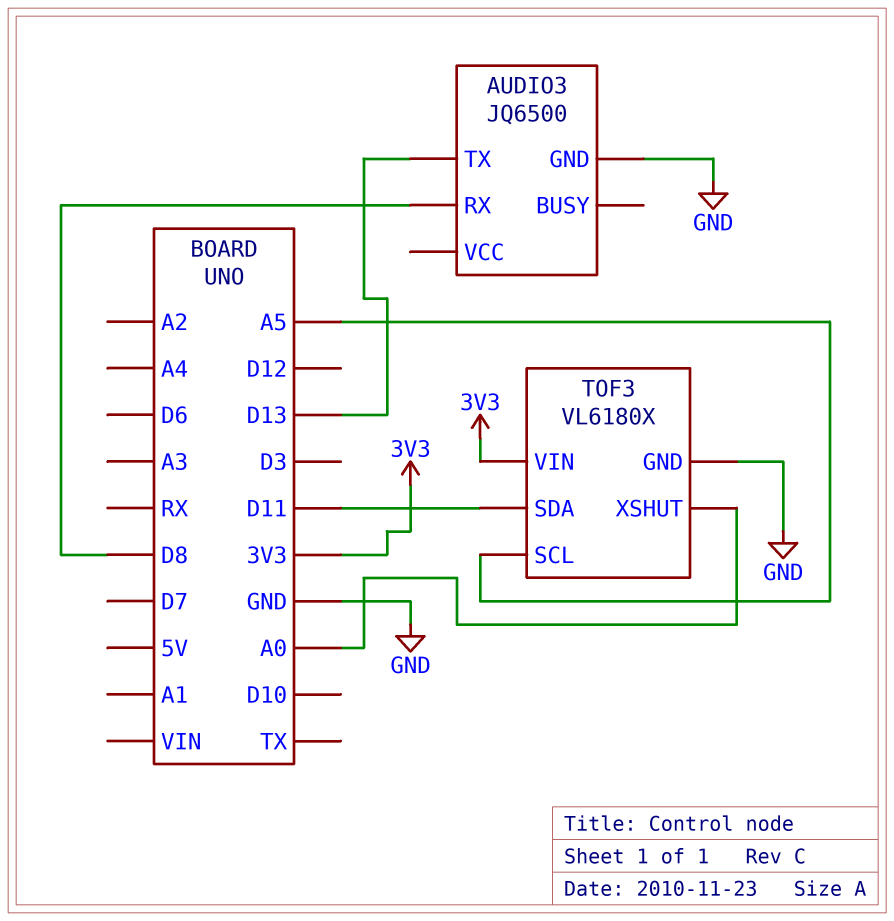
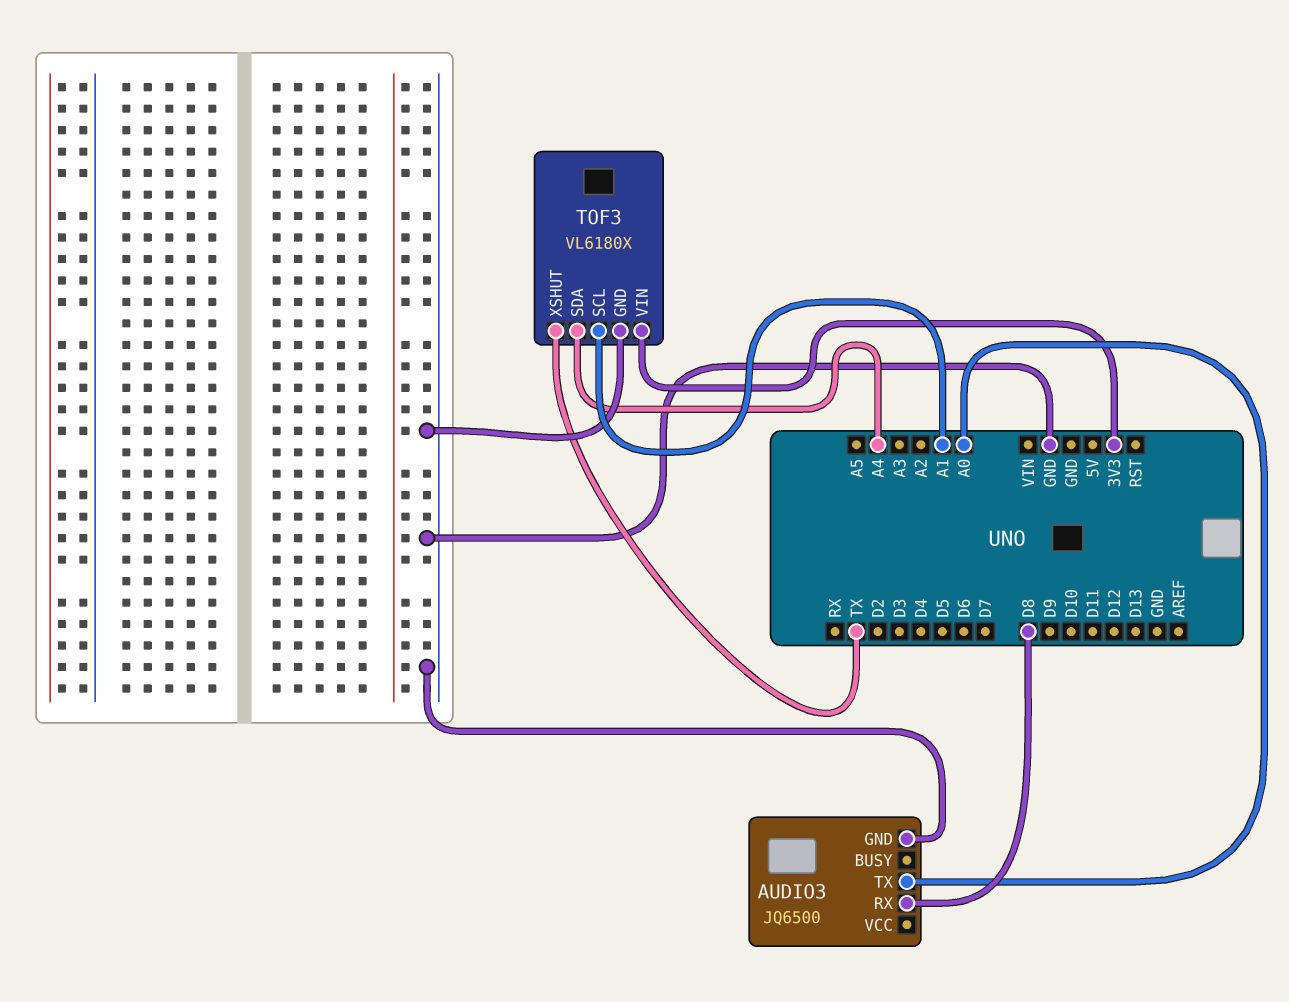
AUDIO3 pin TX: D13 -> A0
TOF3 pin SCL: A5 -> A1
TOF3 pin SDA: D11 -> A4
TOF3 pin XSHUT: A0 -> TX

